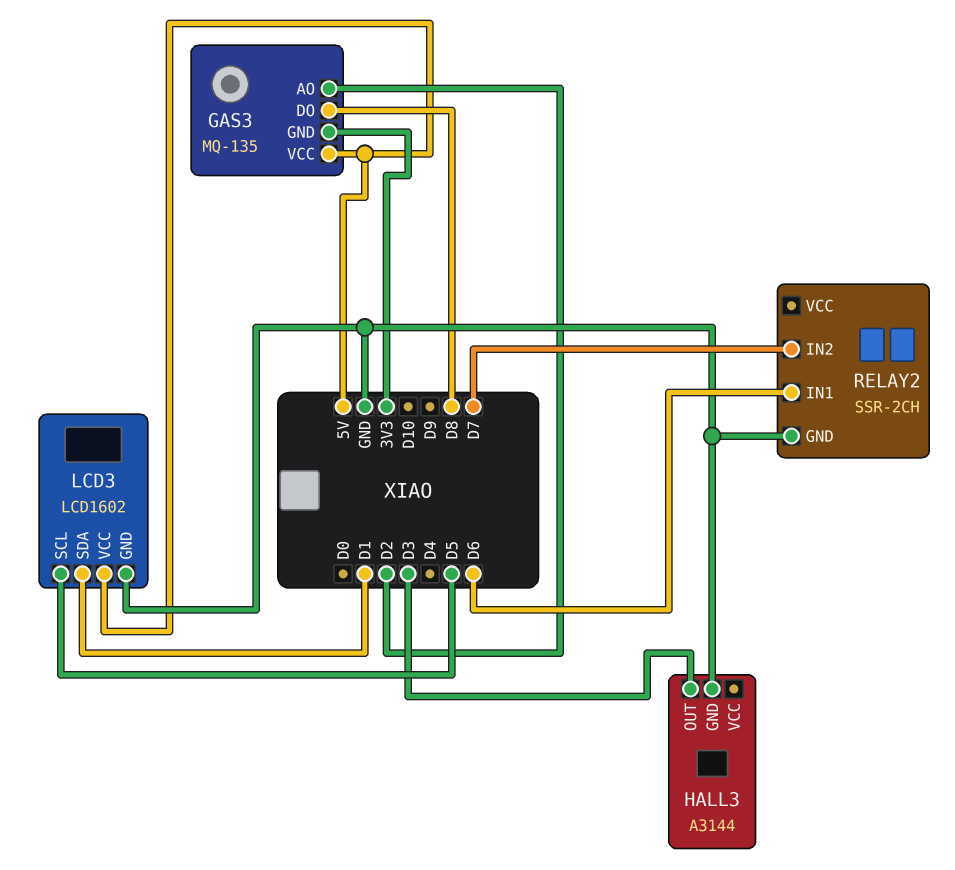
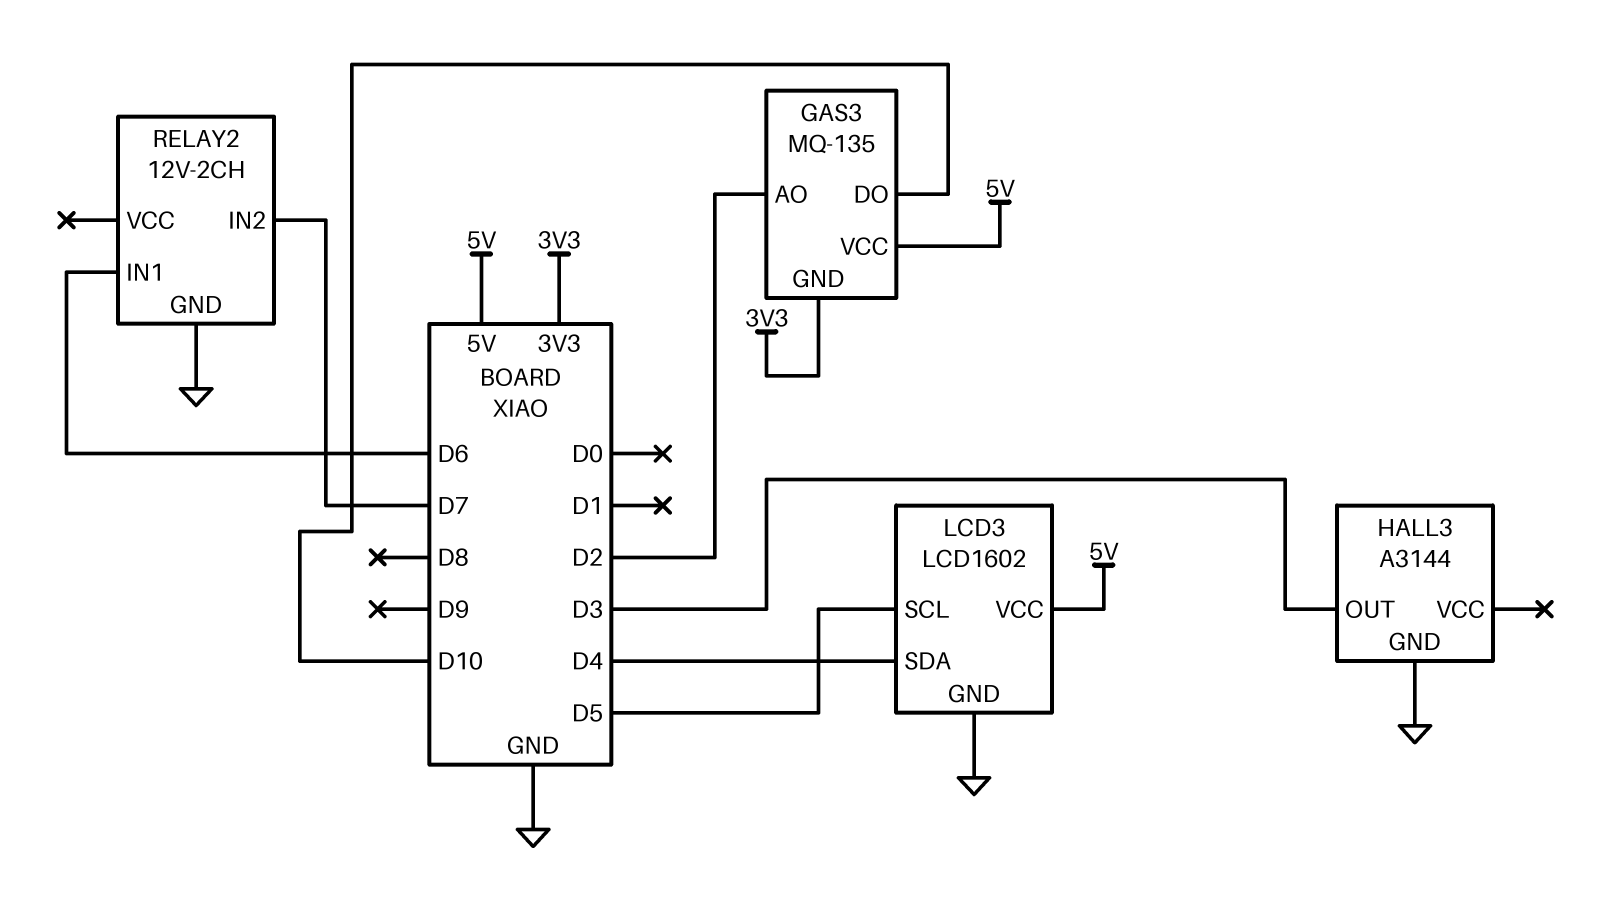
GAS3 pin DO: D8 -> D10
LCD3 pin SDA: D1 -> D4
RELAY2: SSR-2CH -> 12V-2CH

